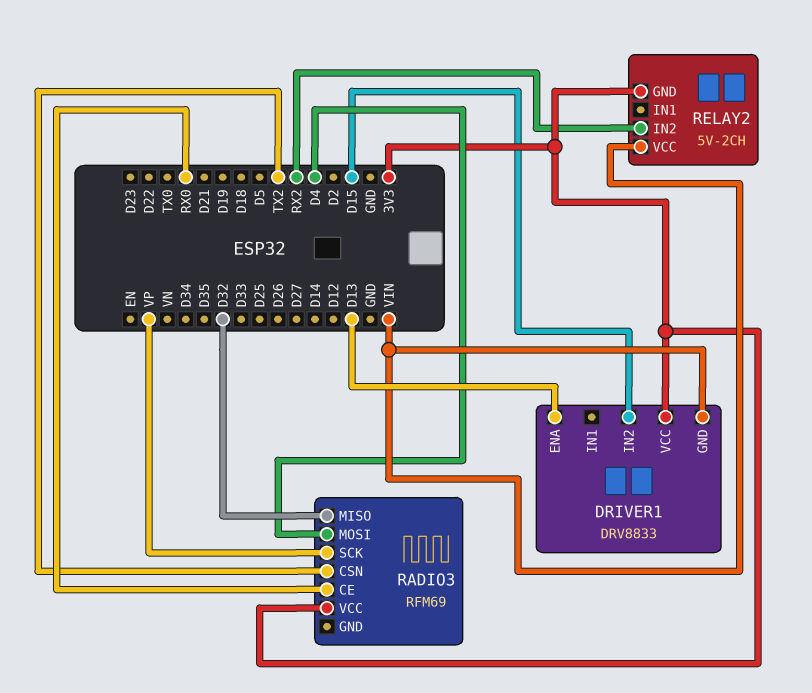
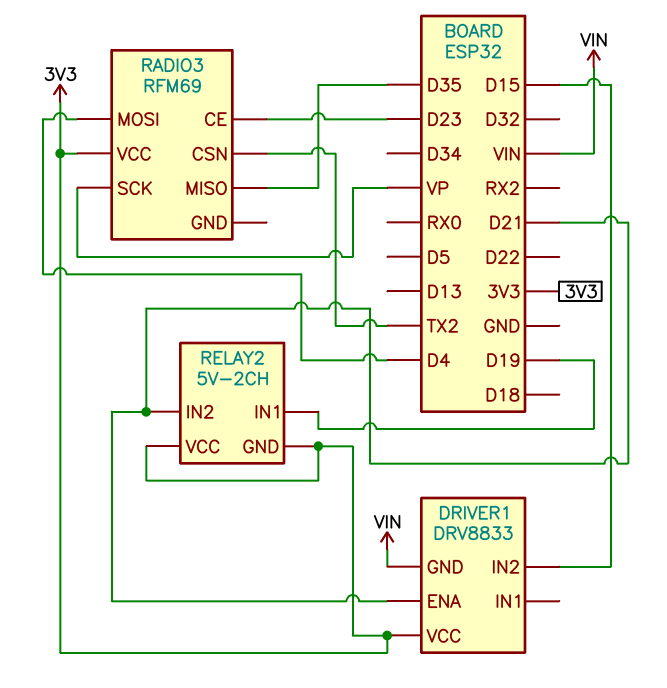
DRIVER1 pin ENA: D13 -> D21
RADIO3 pin CE: RX0 -> D23
RADIO3 pin MISO: D32 -> D35
RELAY2 pin IN1: none -> D19
RELAY2 pin IN2: RX2 -> D21
RELAY2 pin VCC: VIN -> 3V3

